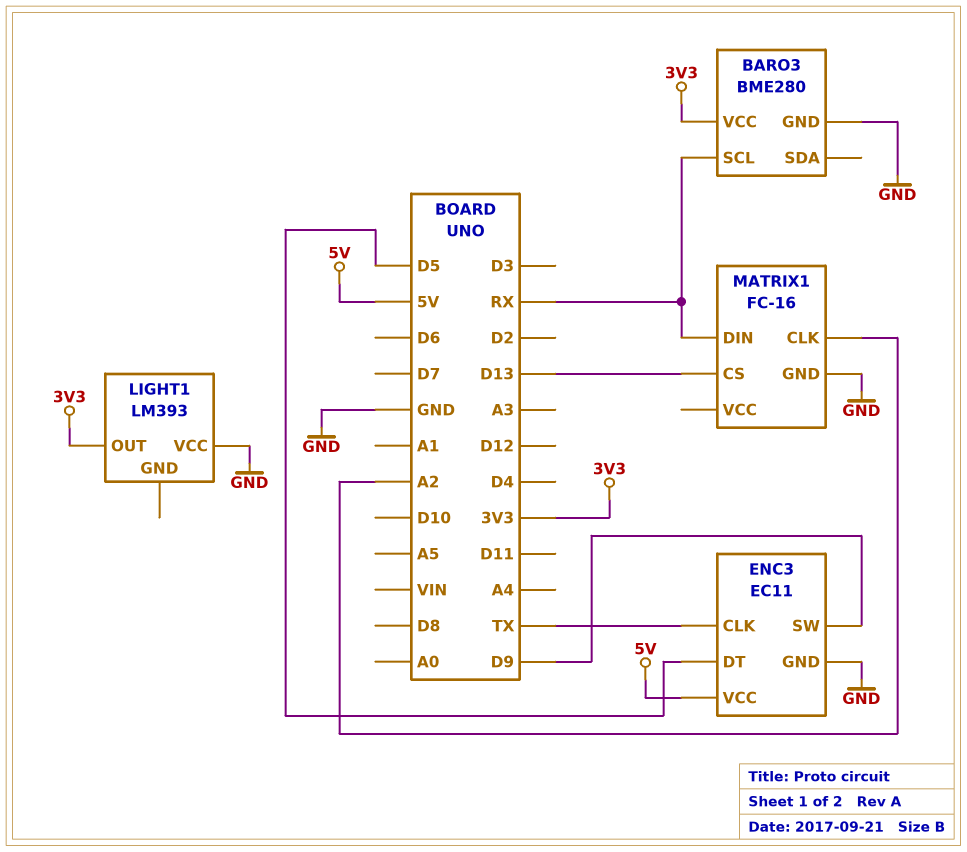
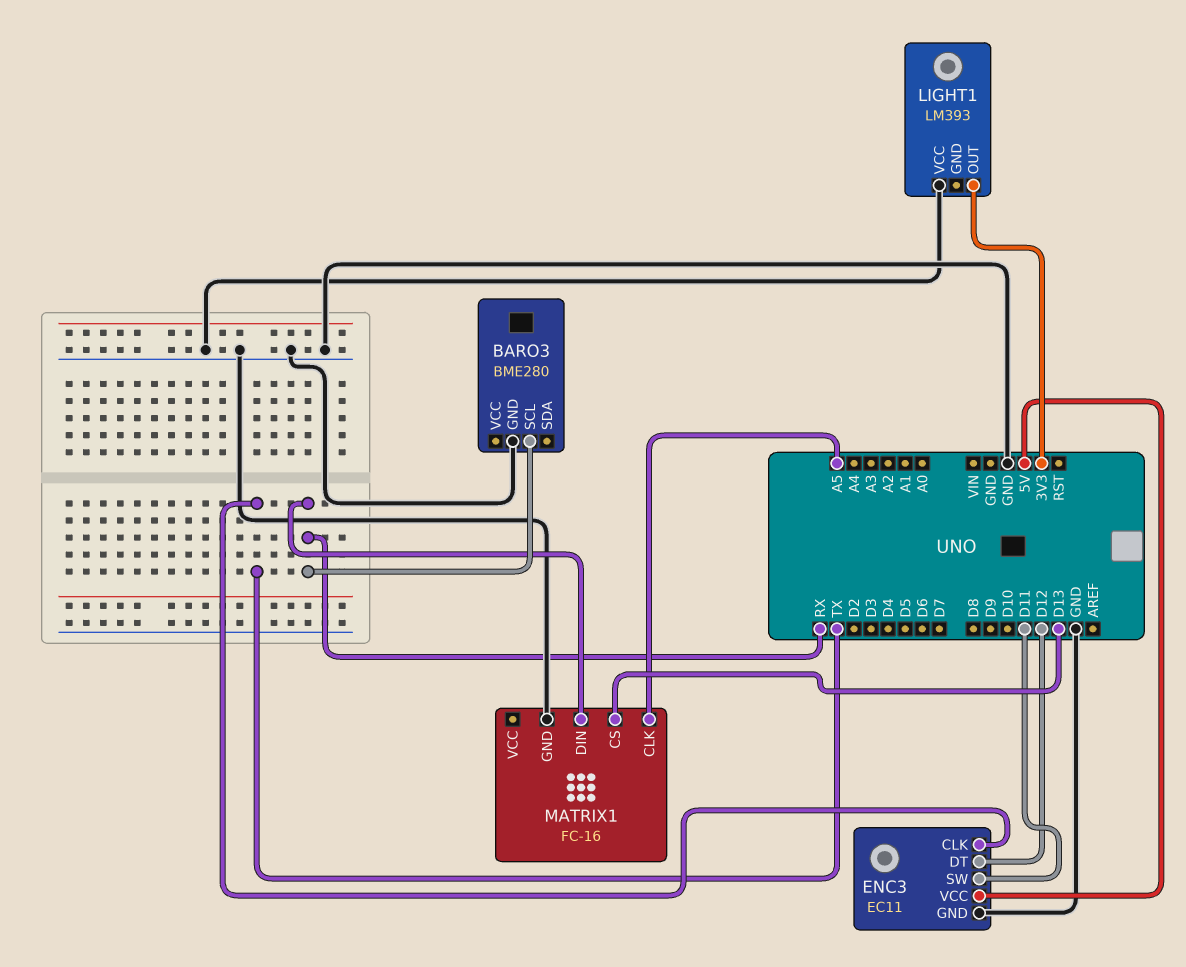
BARO3 pin VCC: 3V3 -> none
ENC3 pin DT: D5 -> D12
ENC3 pin SW: D9 -> D11
MATRIX1 pin CLK: A2 -> A5

